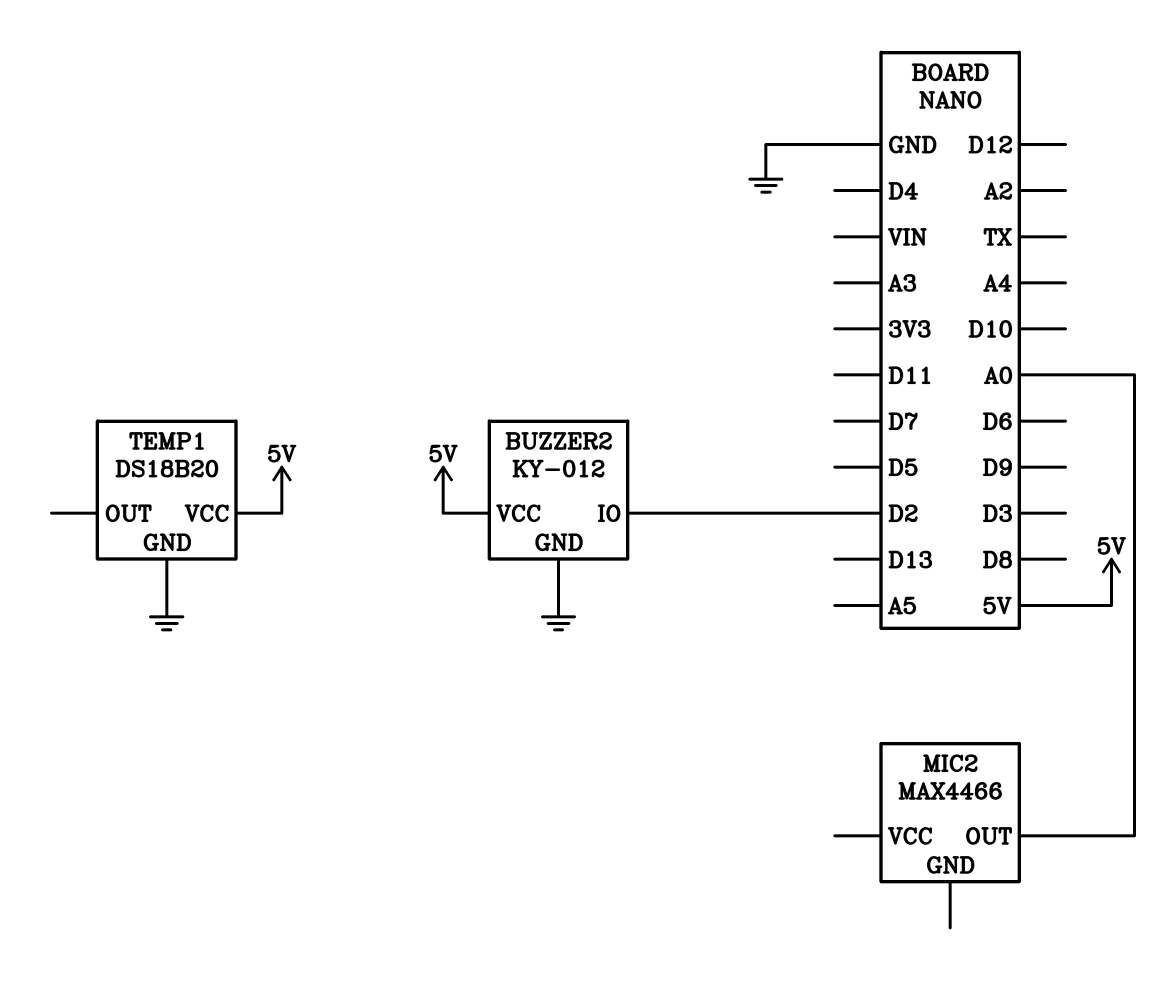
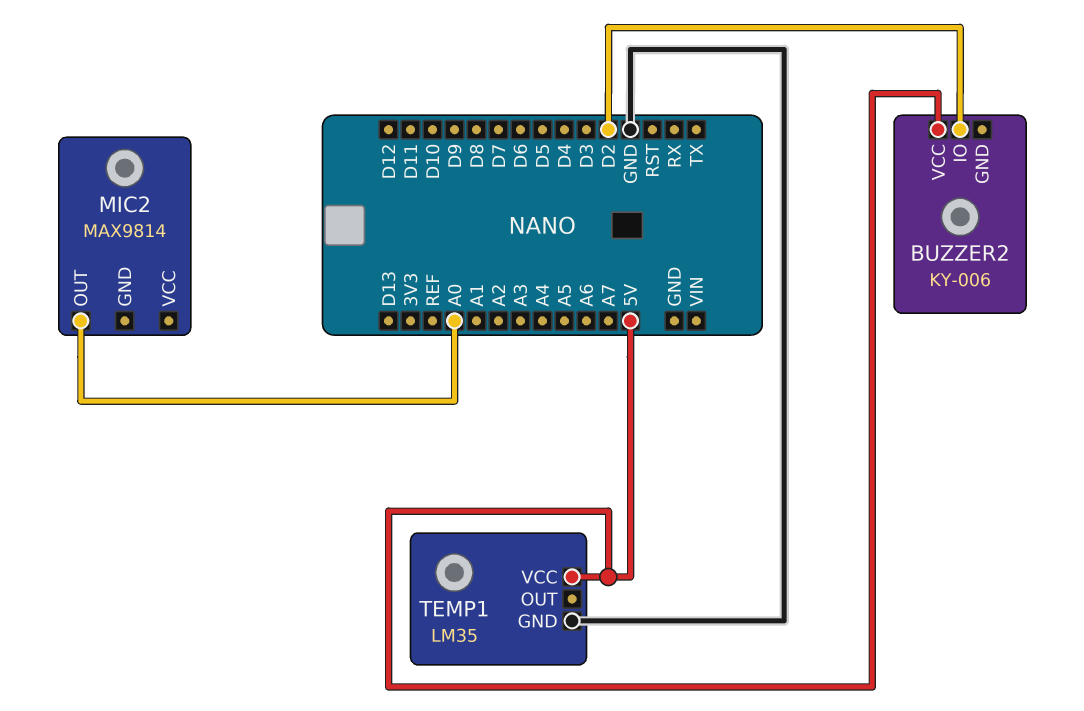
BUZZER2: KY-012 -> KY-006
BUZZER2 pin GND: GND -> none
MIC2: MAX4466 -> MAX9814
TEMP1: DS18B20 -> LM35

